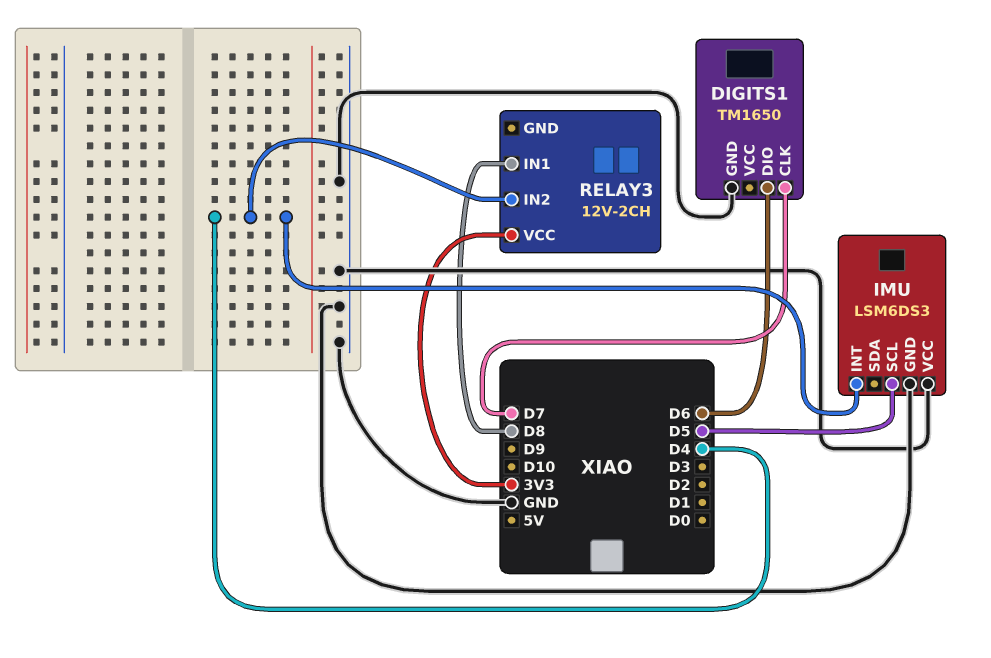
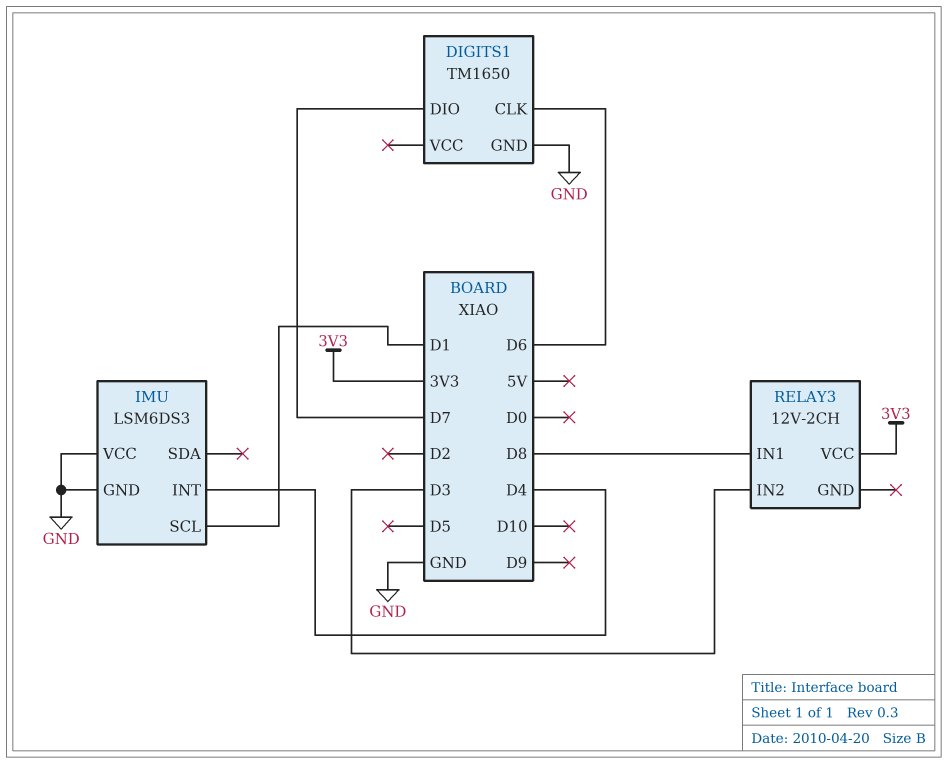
DIGITS1 pin CLK: D7 -> D6
DIGITS1 pin DIO: D6 -> D7
IMU pin SCL: D5 -> D1
RELAY3 pin IN2: D4 -> D3

